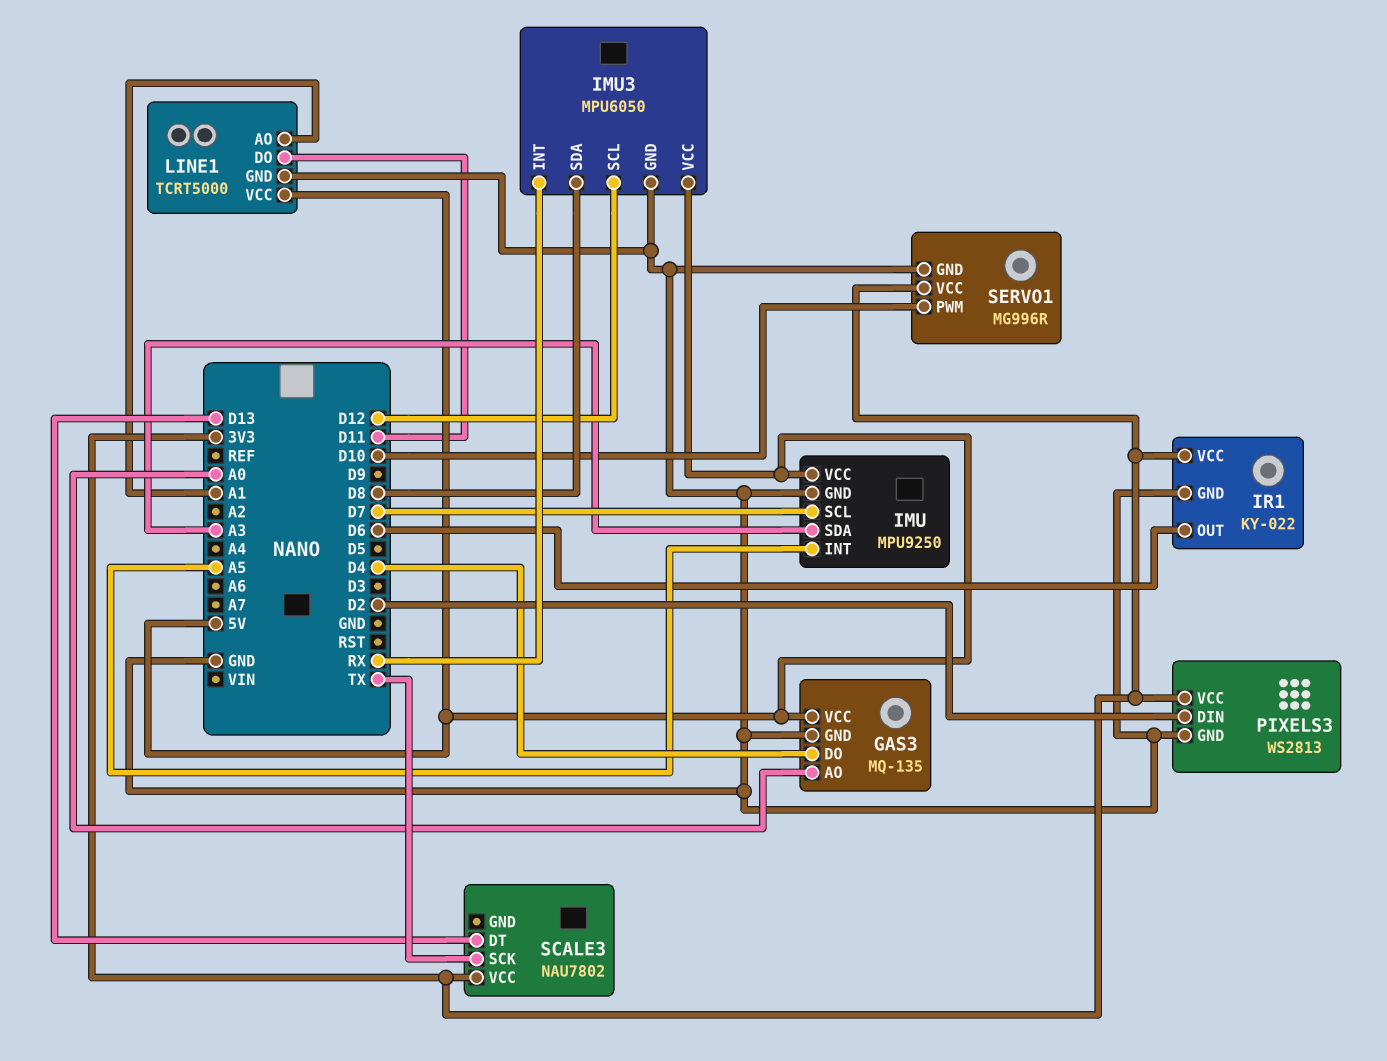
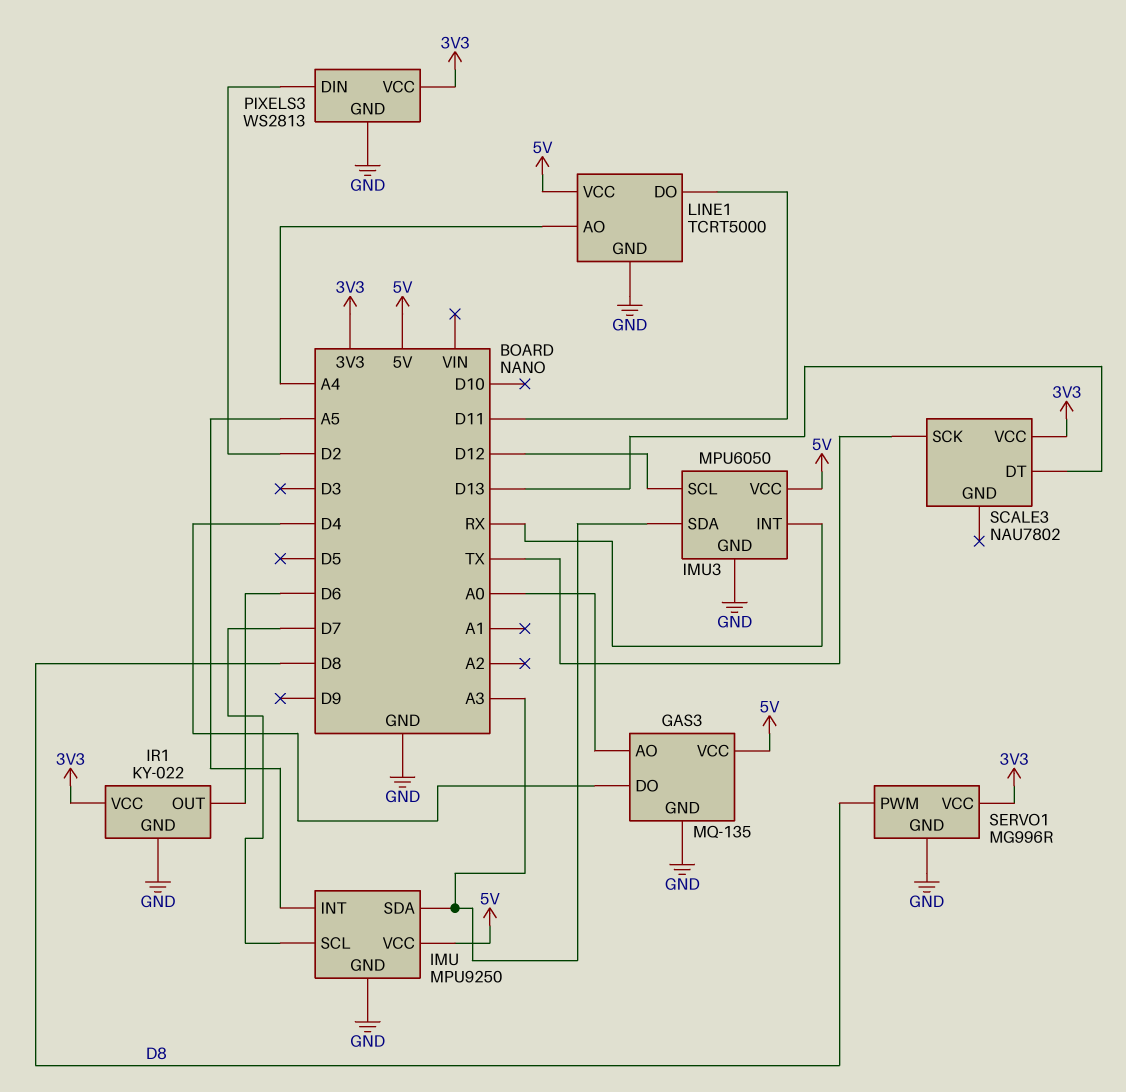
IMU3 pin SDA: D8 -> A3
LINE1 pin AO: A1 -> A4
SERVO1 pin PWM: D10 -> D8

